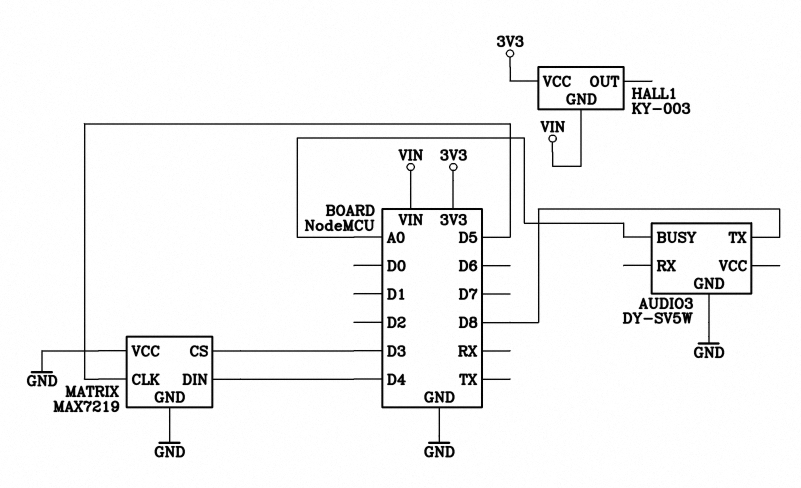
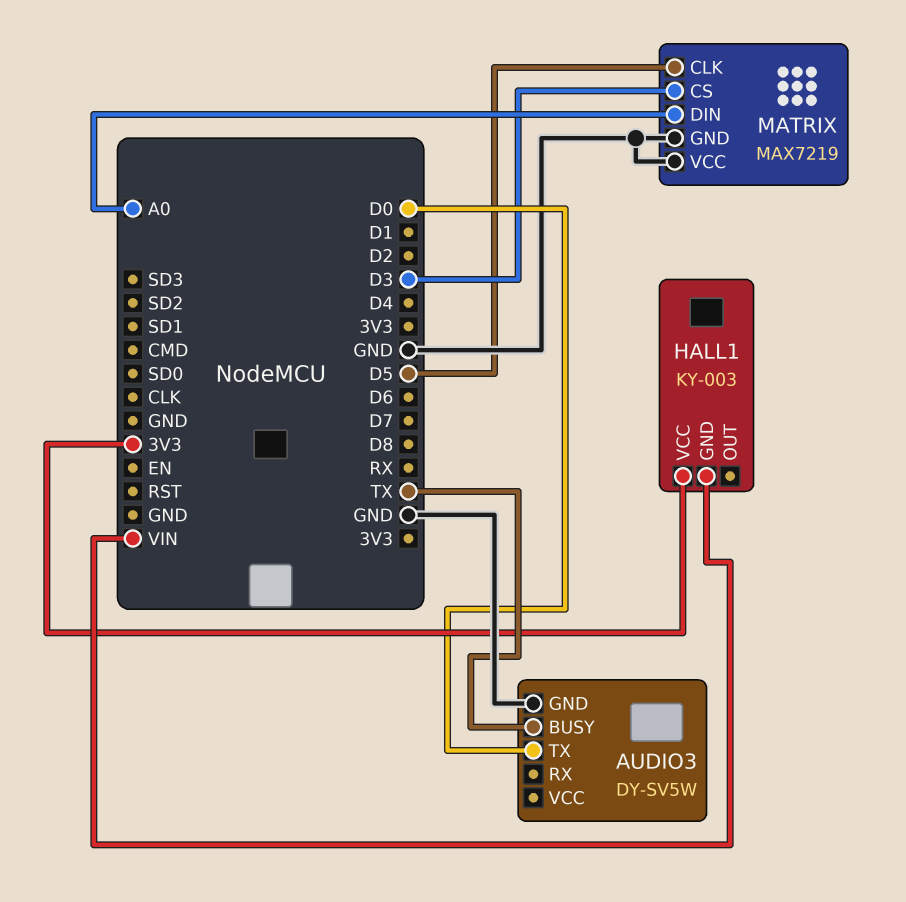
AUDIO3 pin BUSY: A0 -> TX
AUDIO3 pin TX: D8 -> D0
MATRIX pin DIN: D4 -> A0

